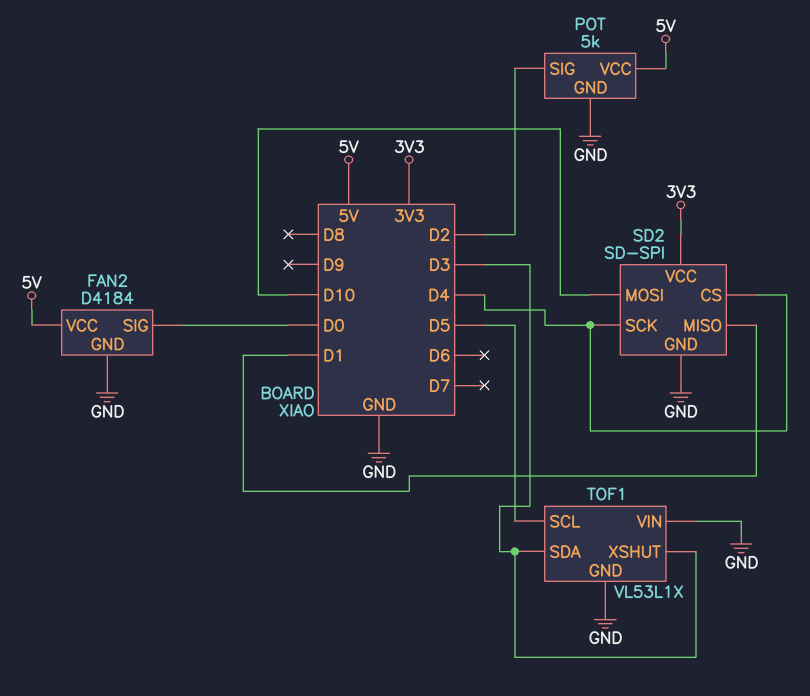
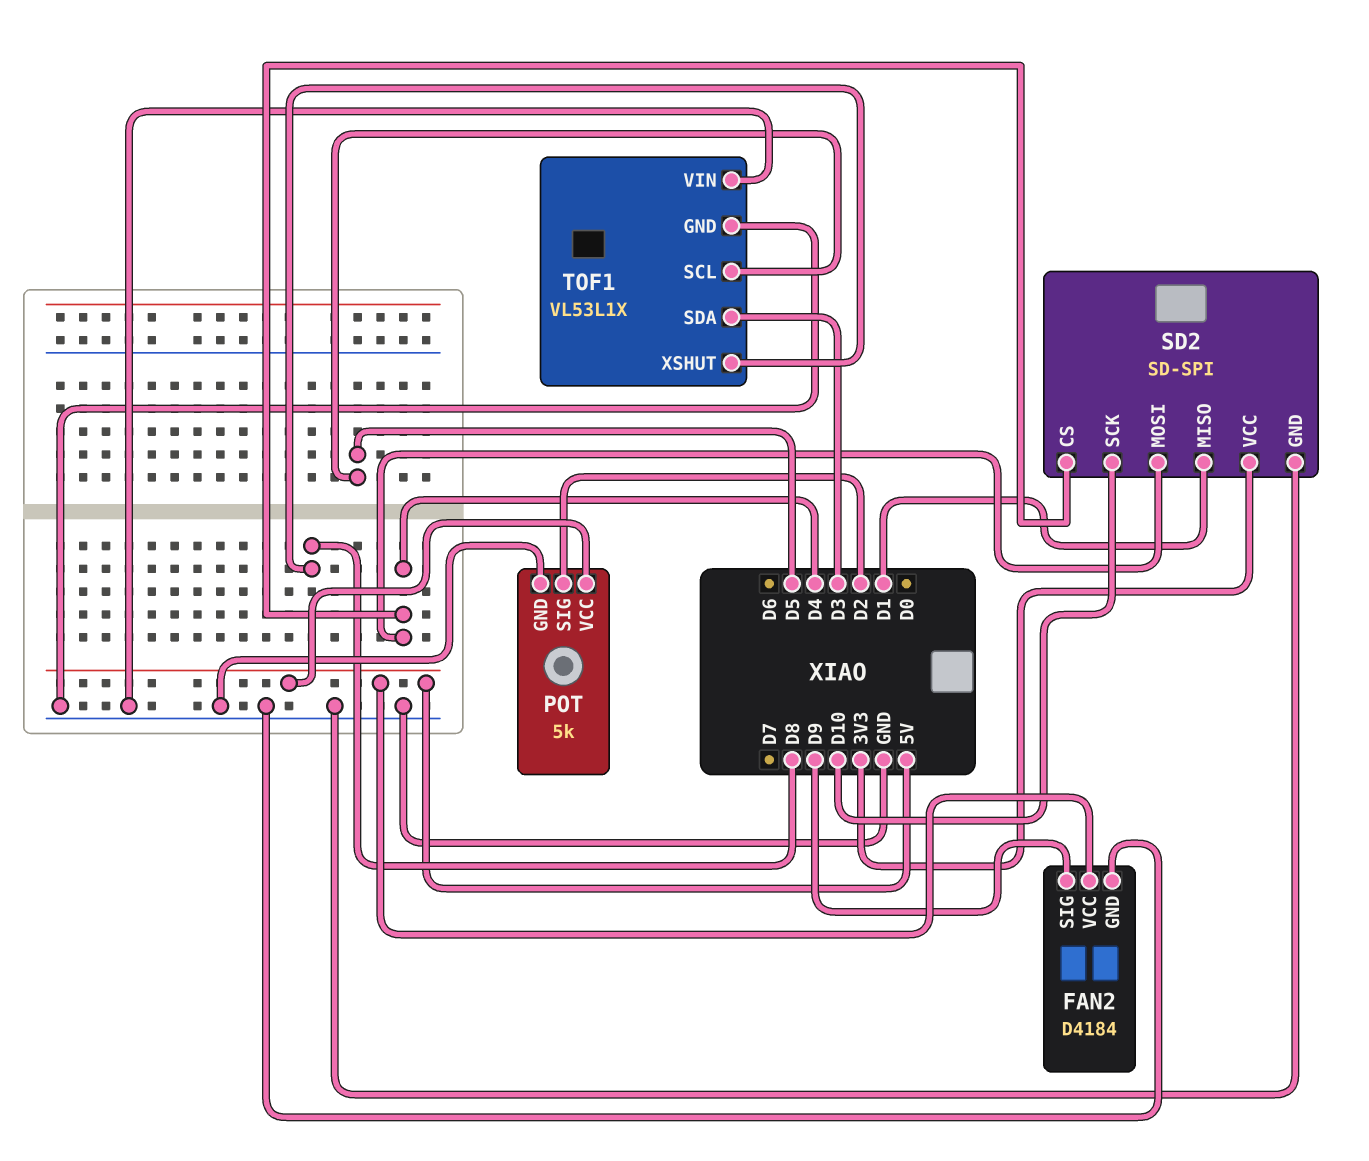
FAN2 pin SIG: D0 -> D9
SD2 pin MOSI: D10 -> D4
SD2 pin SCK: D4 -> D10
TOF1 pin XSHUT: D3 -> D8

